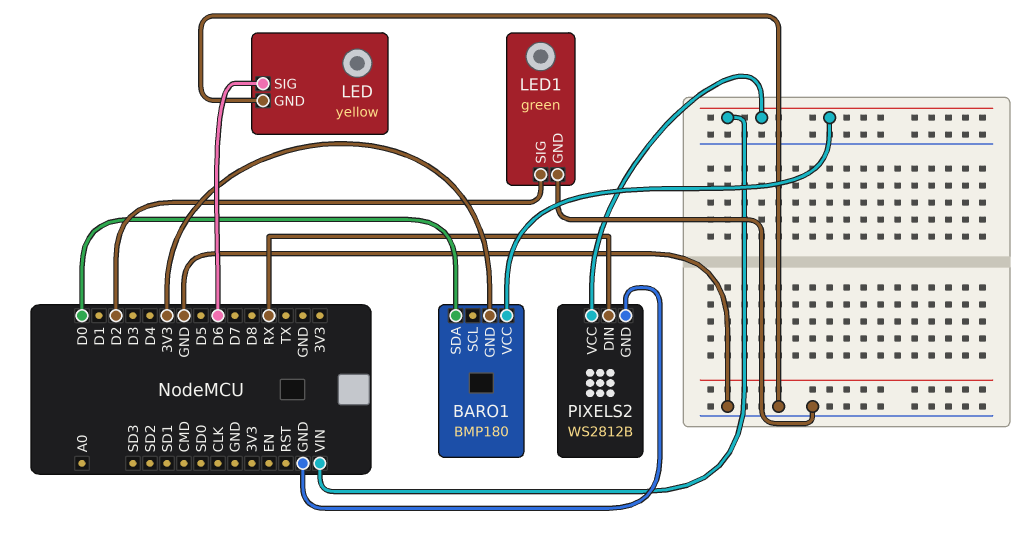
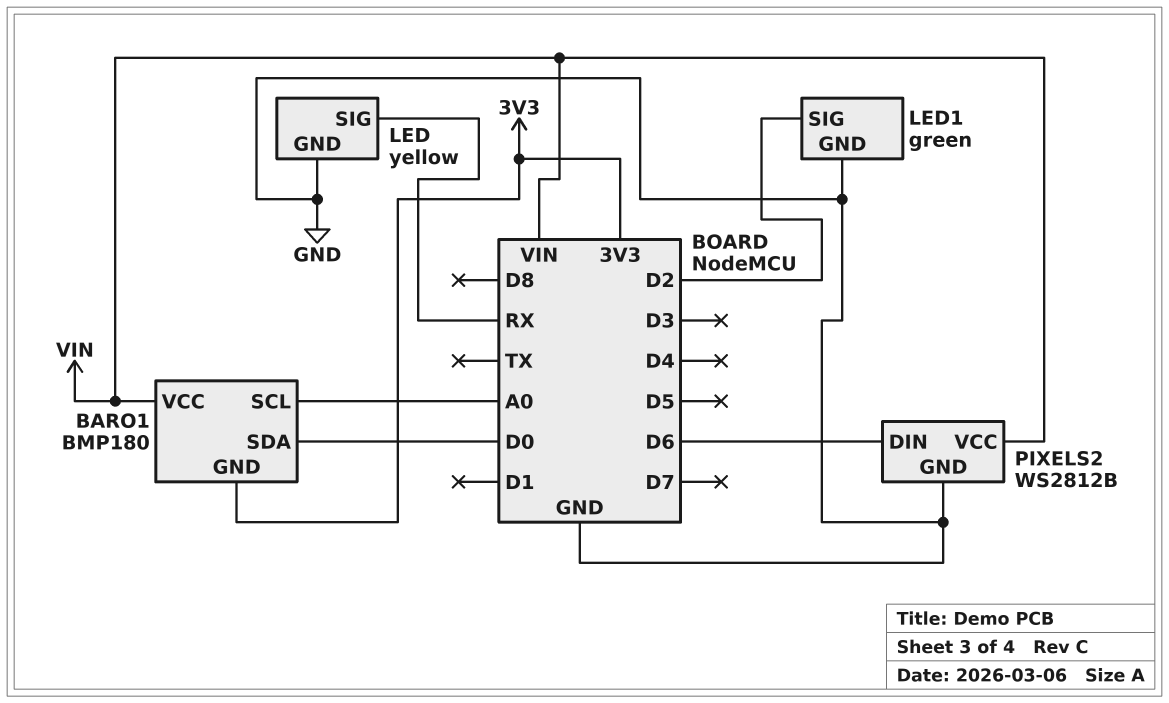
BARO1 pin SCL: none -> A0
LED pin SIG: D6 -> RX
PIXELS2 pin DIN: RX -> D6

